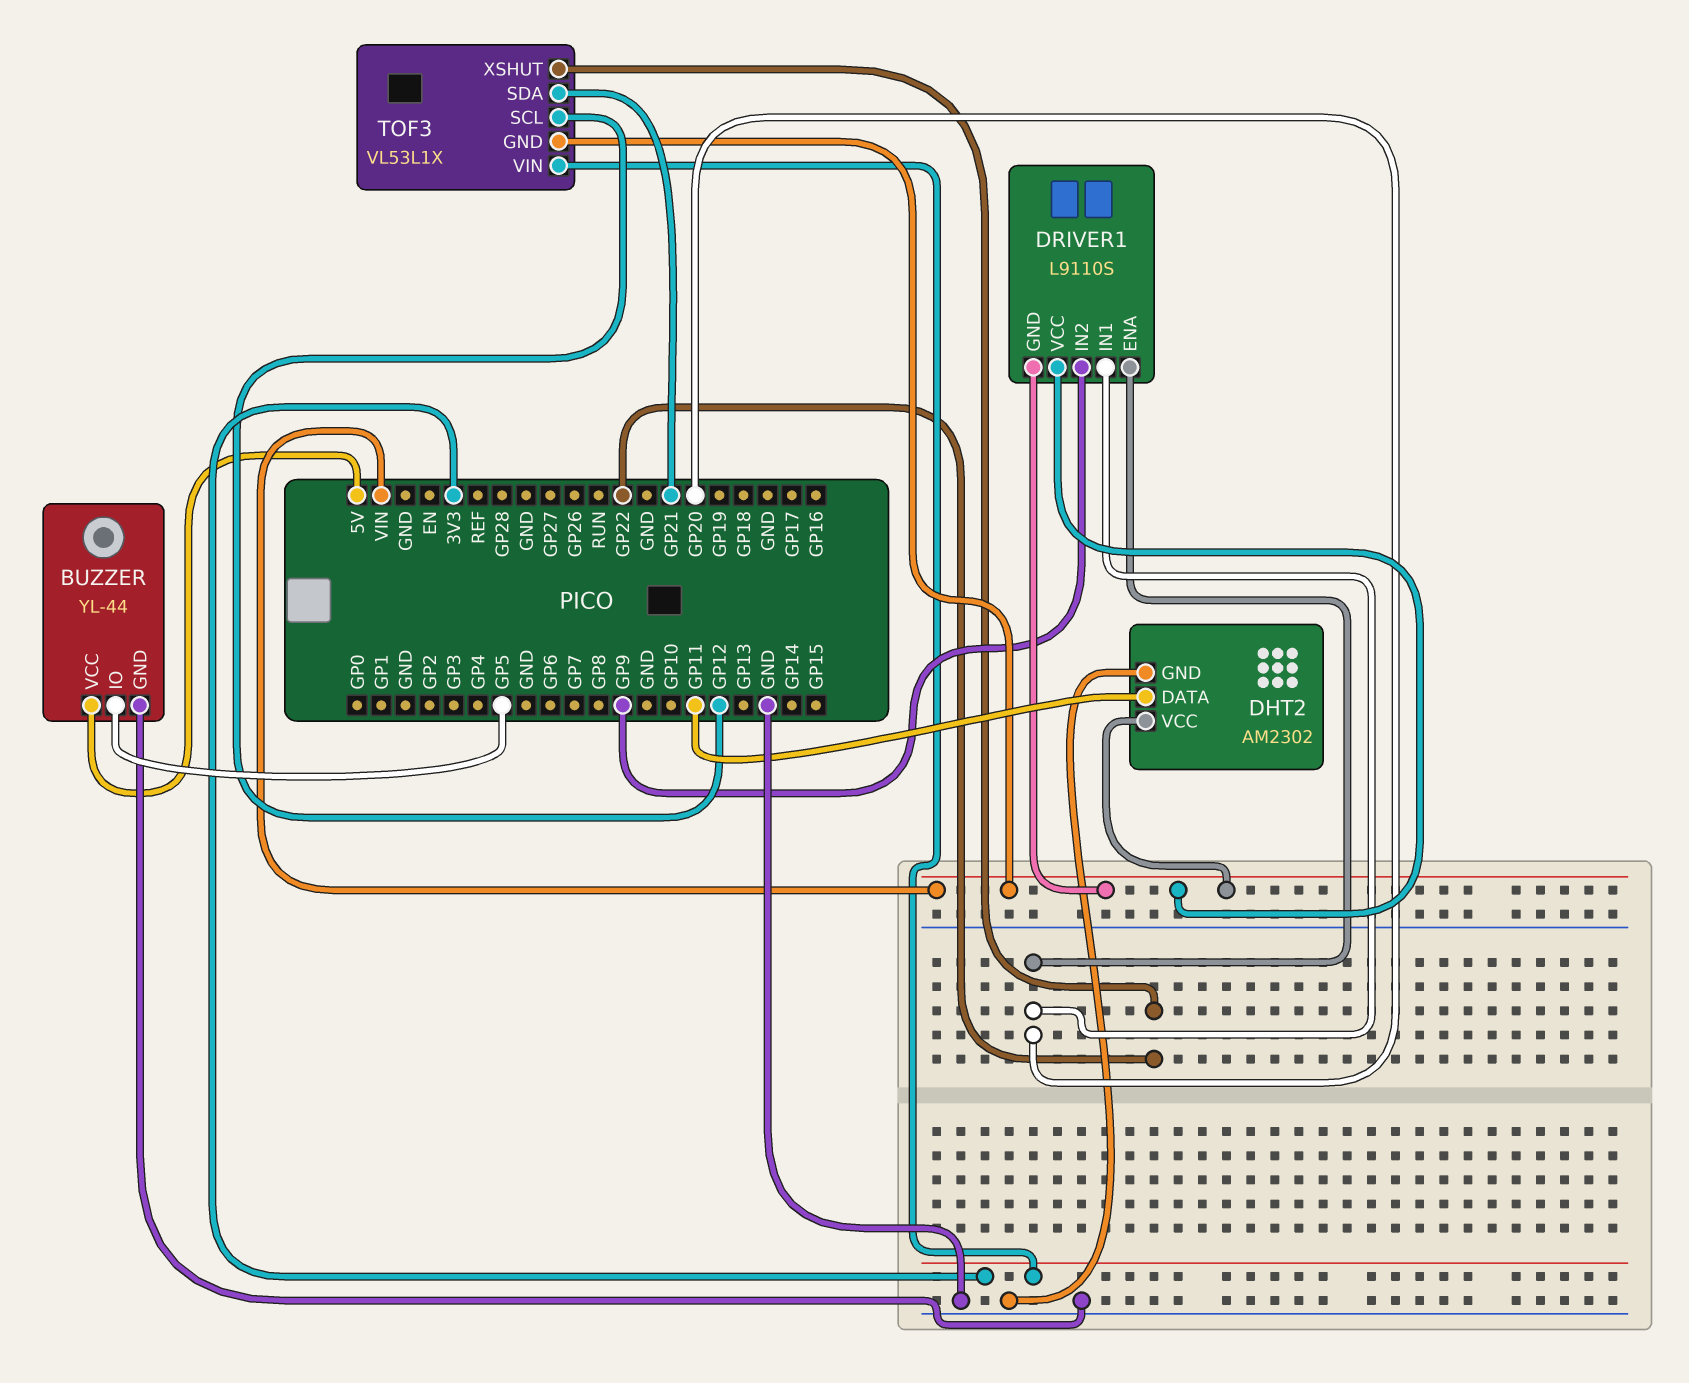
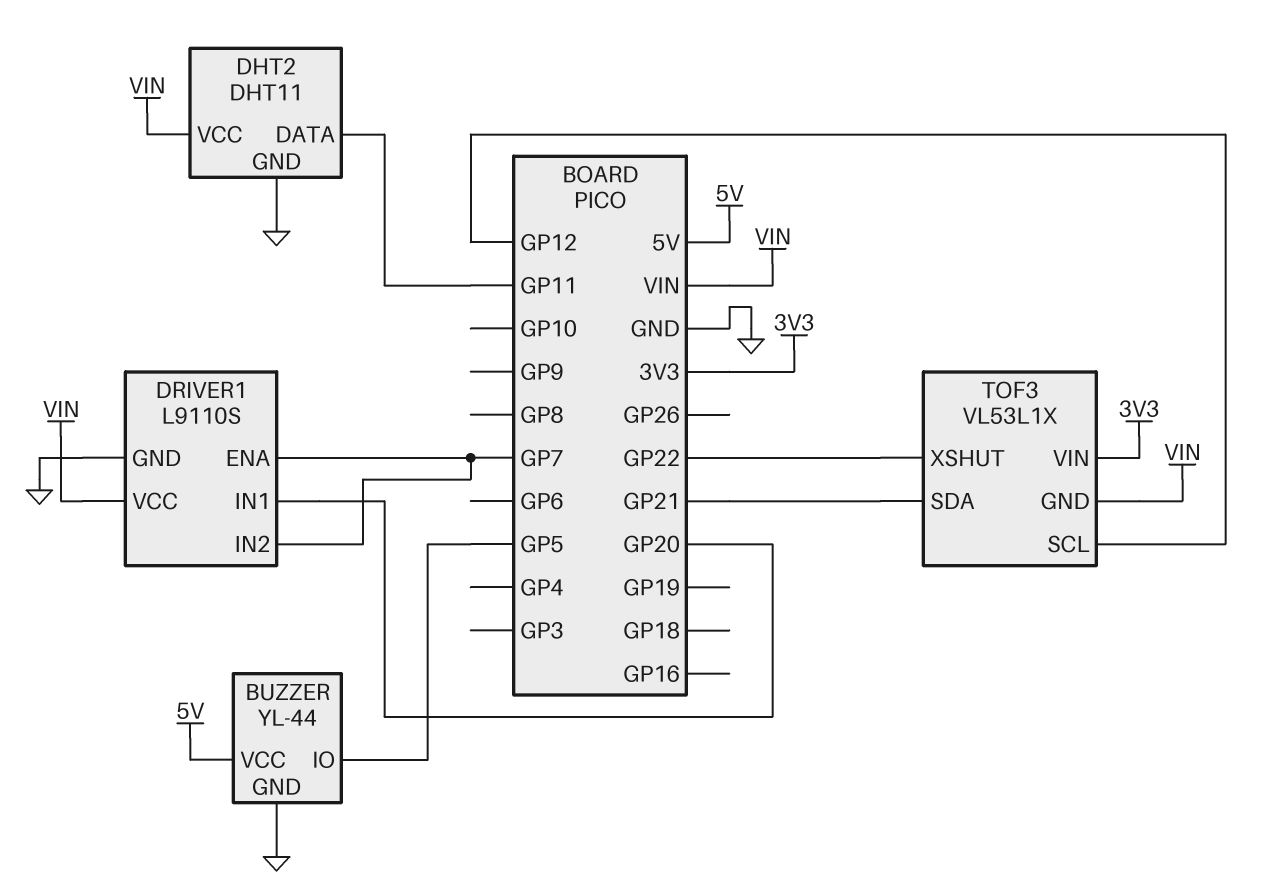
DHT2: AM2302 -> DHT11
DRIVER1 pin ENA: GP20 -> GP7
DRIVER1 pin GND: VIN -> GND
DRIVER1 pin IN2: GP9 -> GP7

